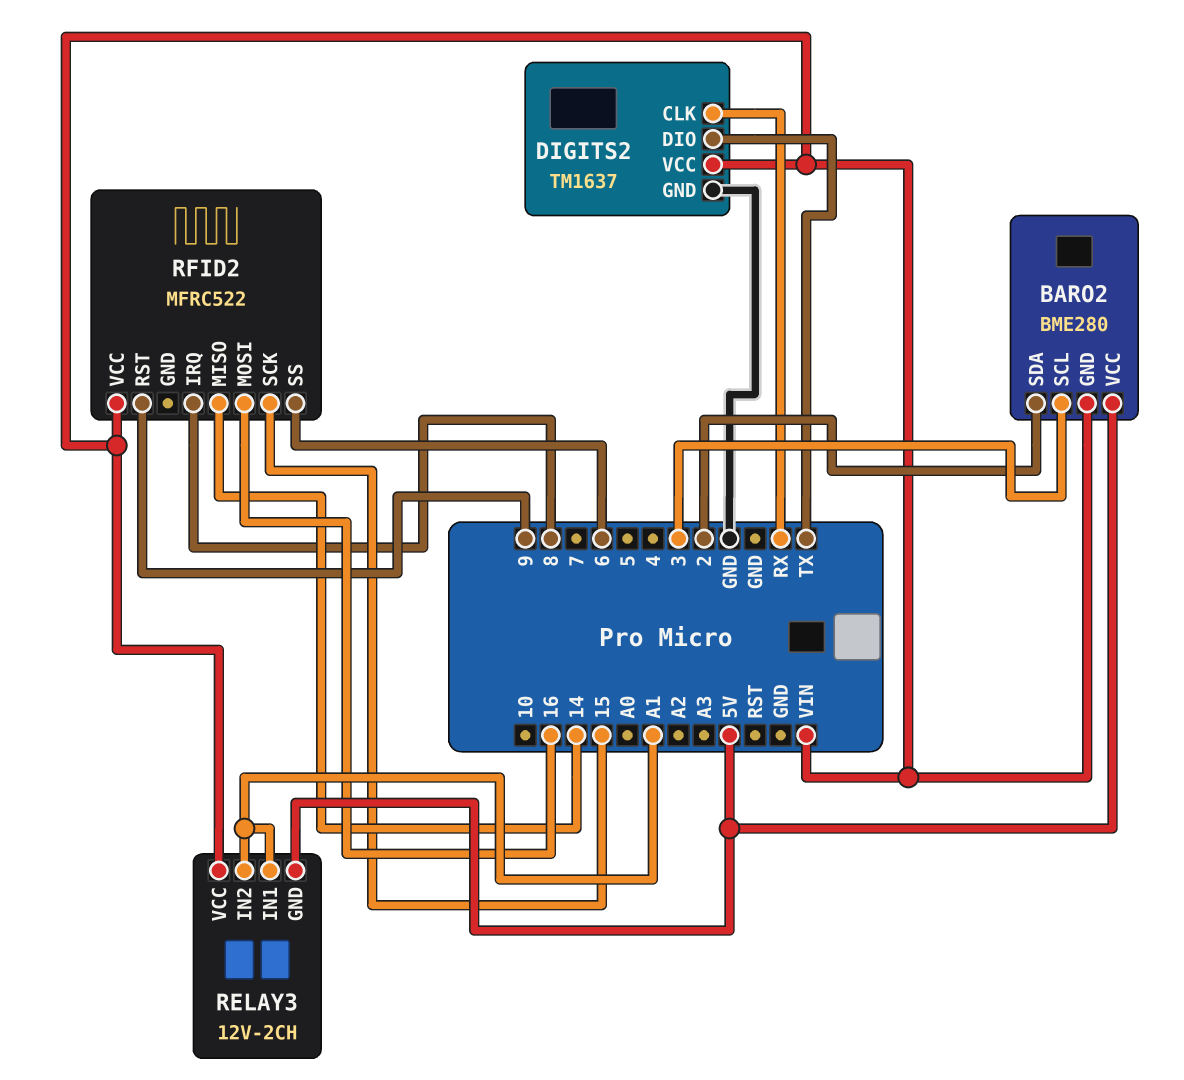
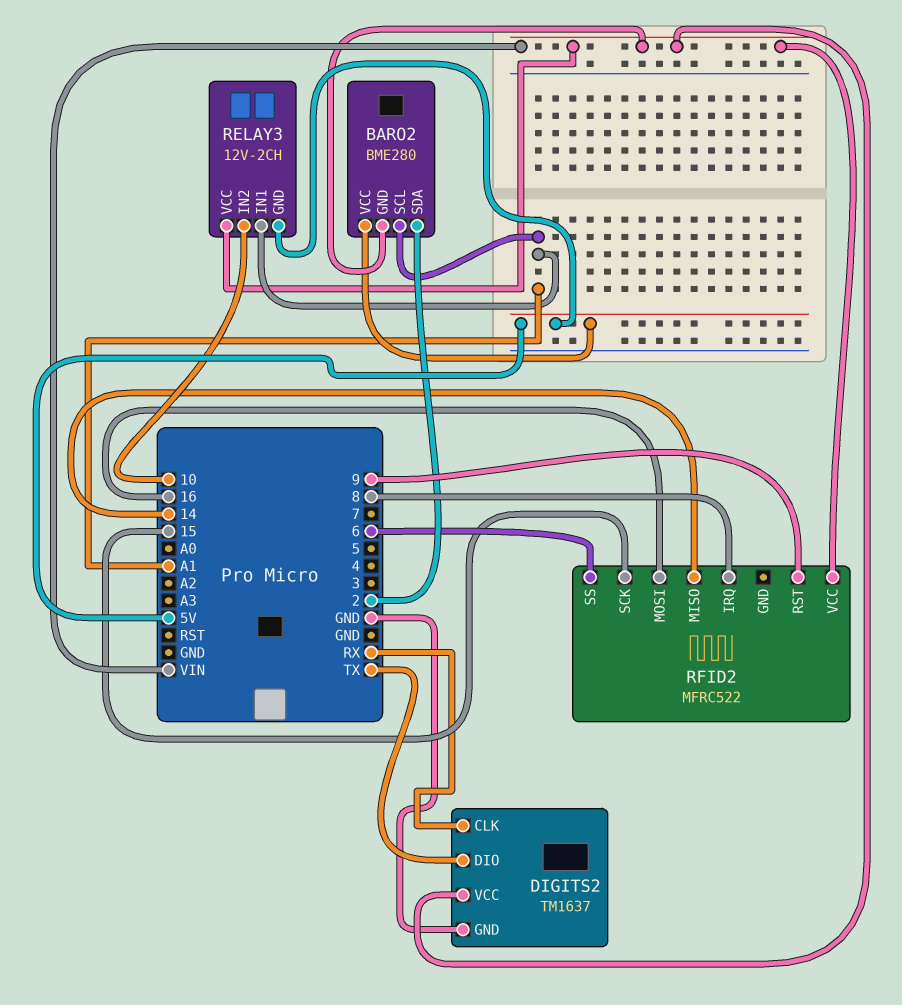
BARO2 pin SCL: 3 -> A1
RELAY3 pin IN2: A1 -> 10

